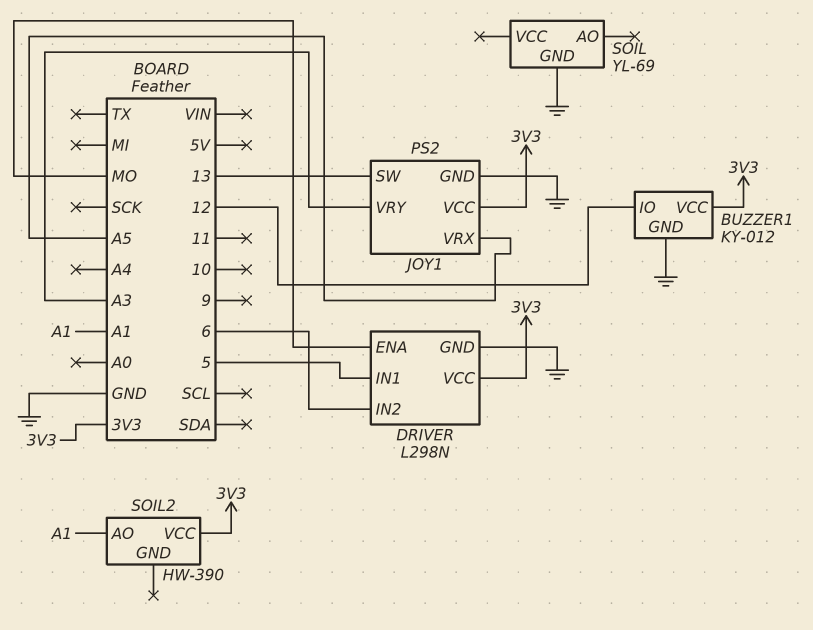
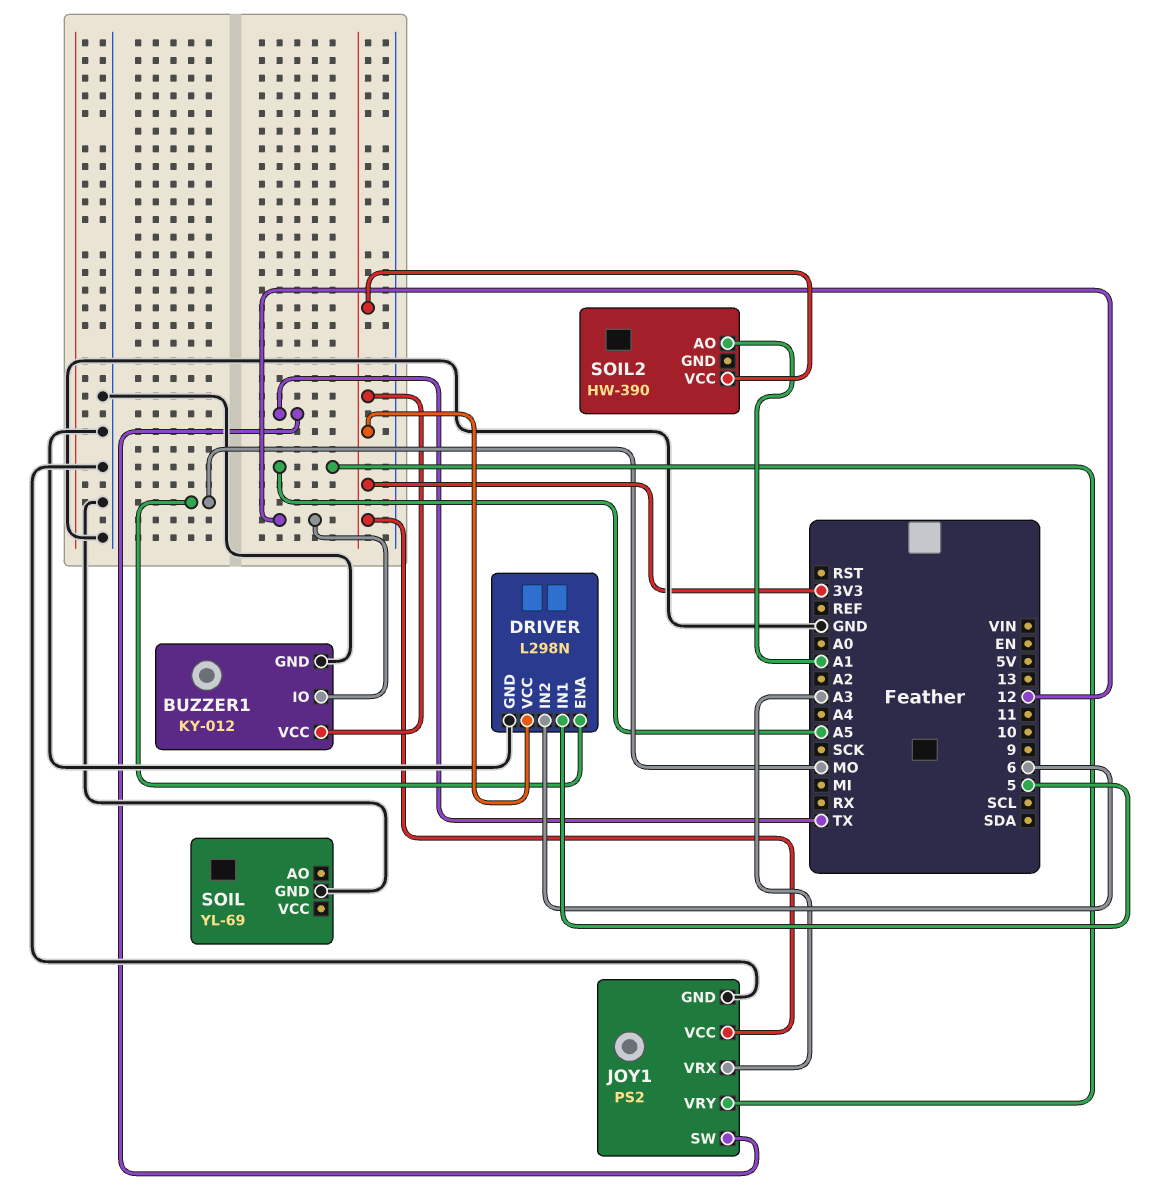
JOY1 pin SW: 13 -> TX
JOY1 pin VRX: A5 -> A3
JOY1 pin VRY: A3 -> A5

